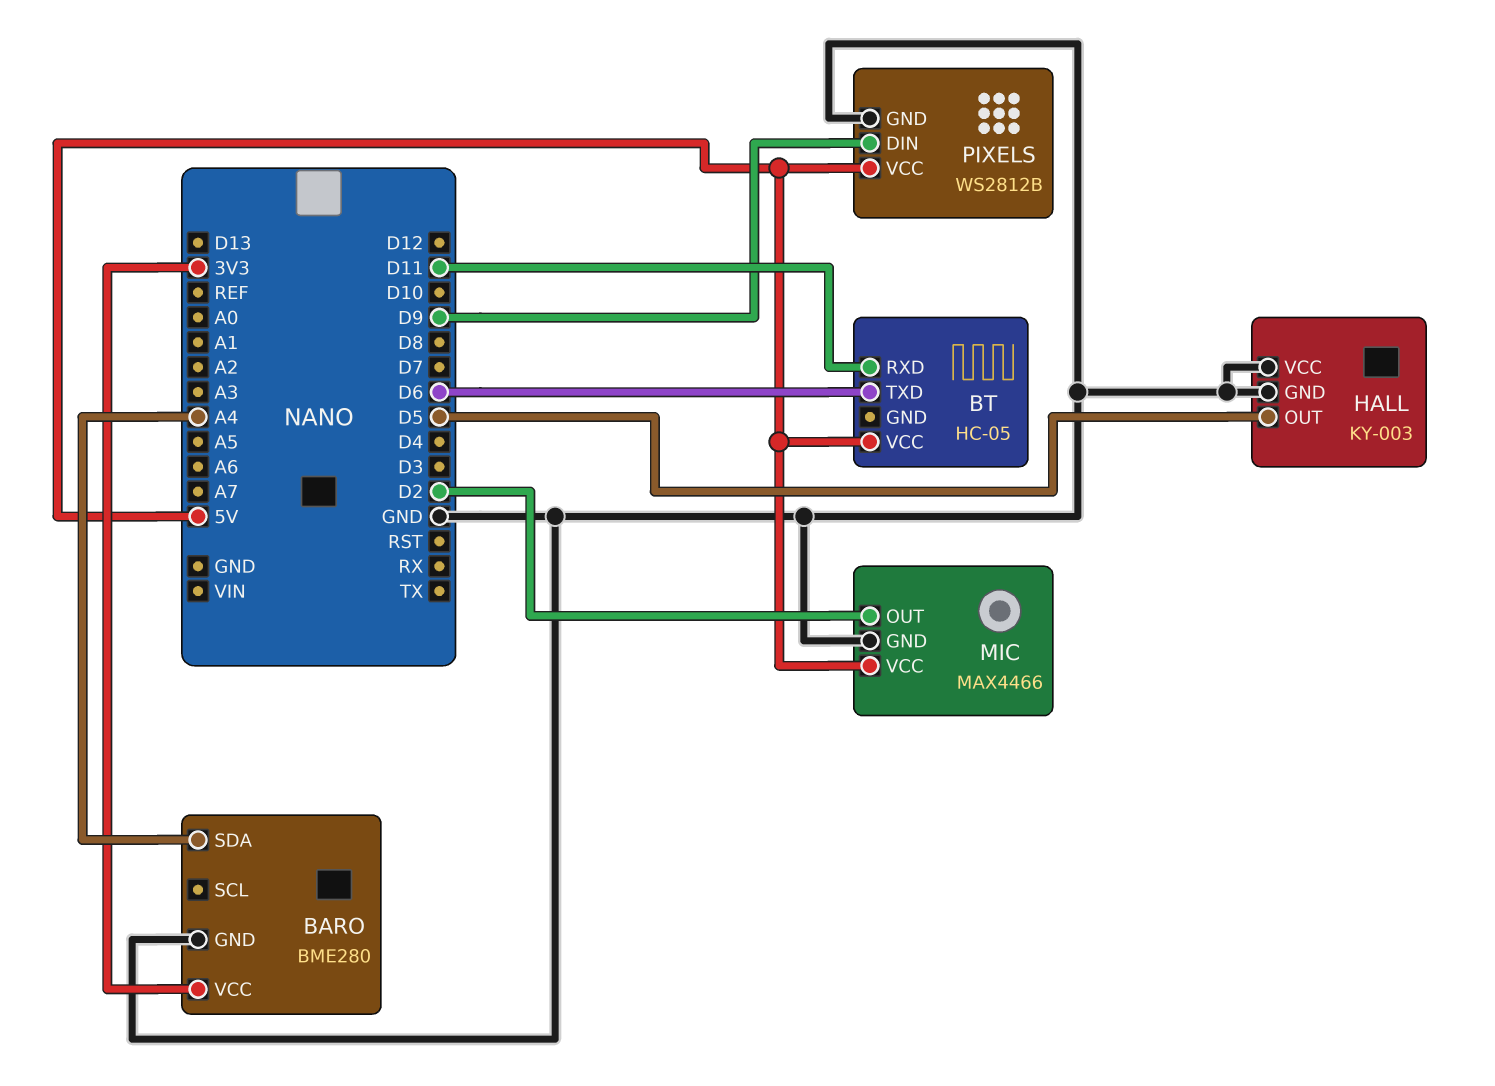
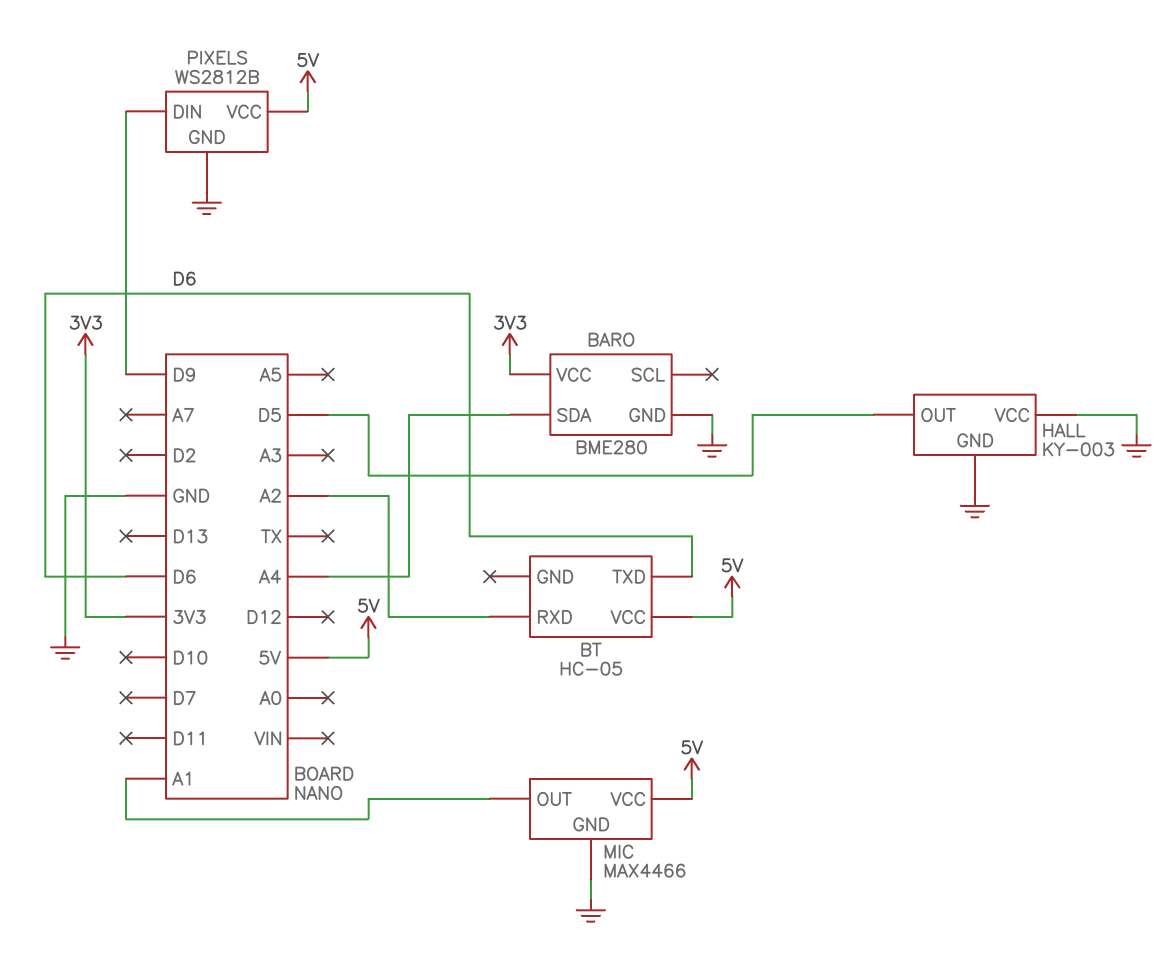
BT pin RXD: D11 -> A2
MIC pin OUT: D2 -> A1

